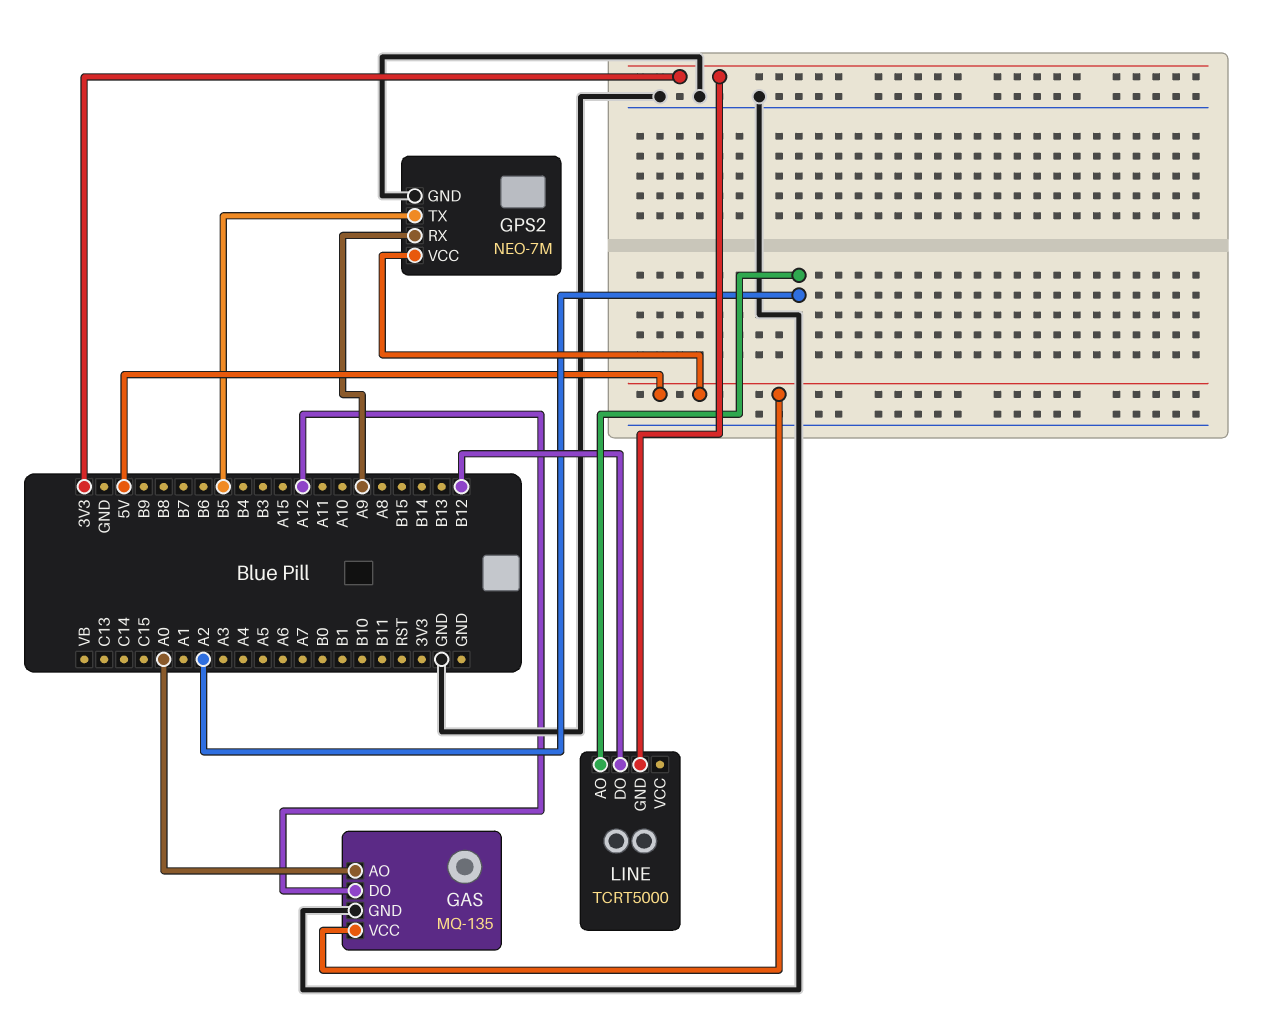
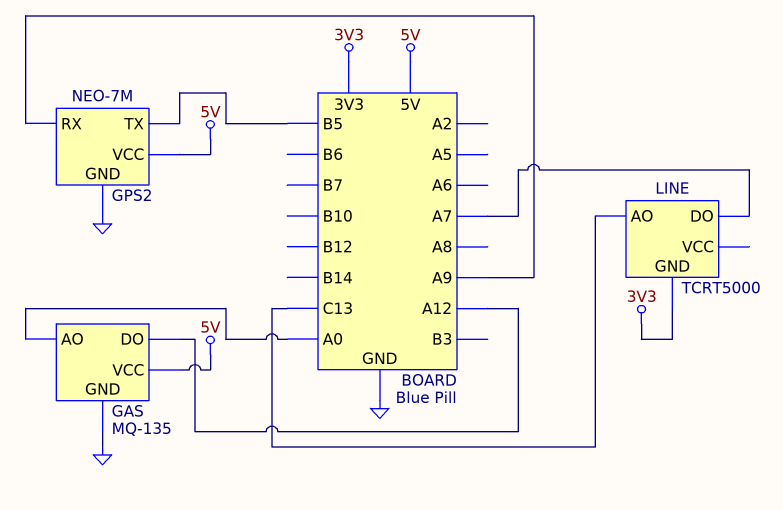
LINE pin AO: A2 -> C13
LINE pin DO: B12 -> A7

